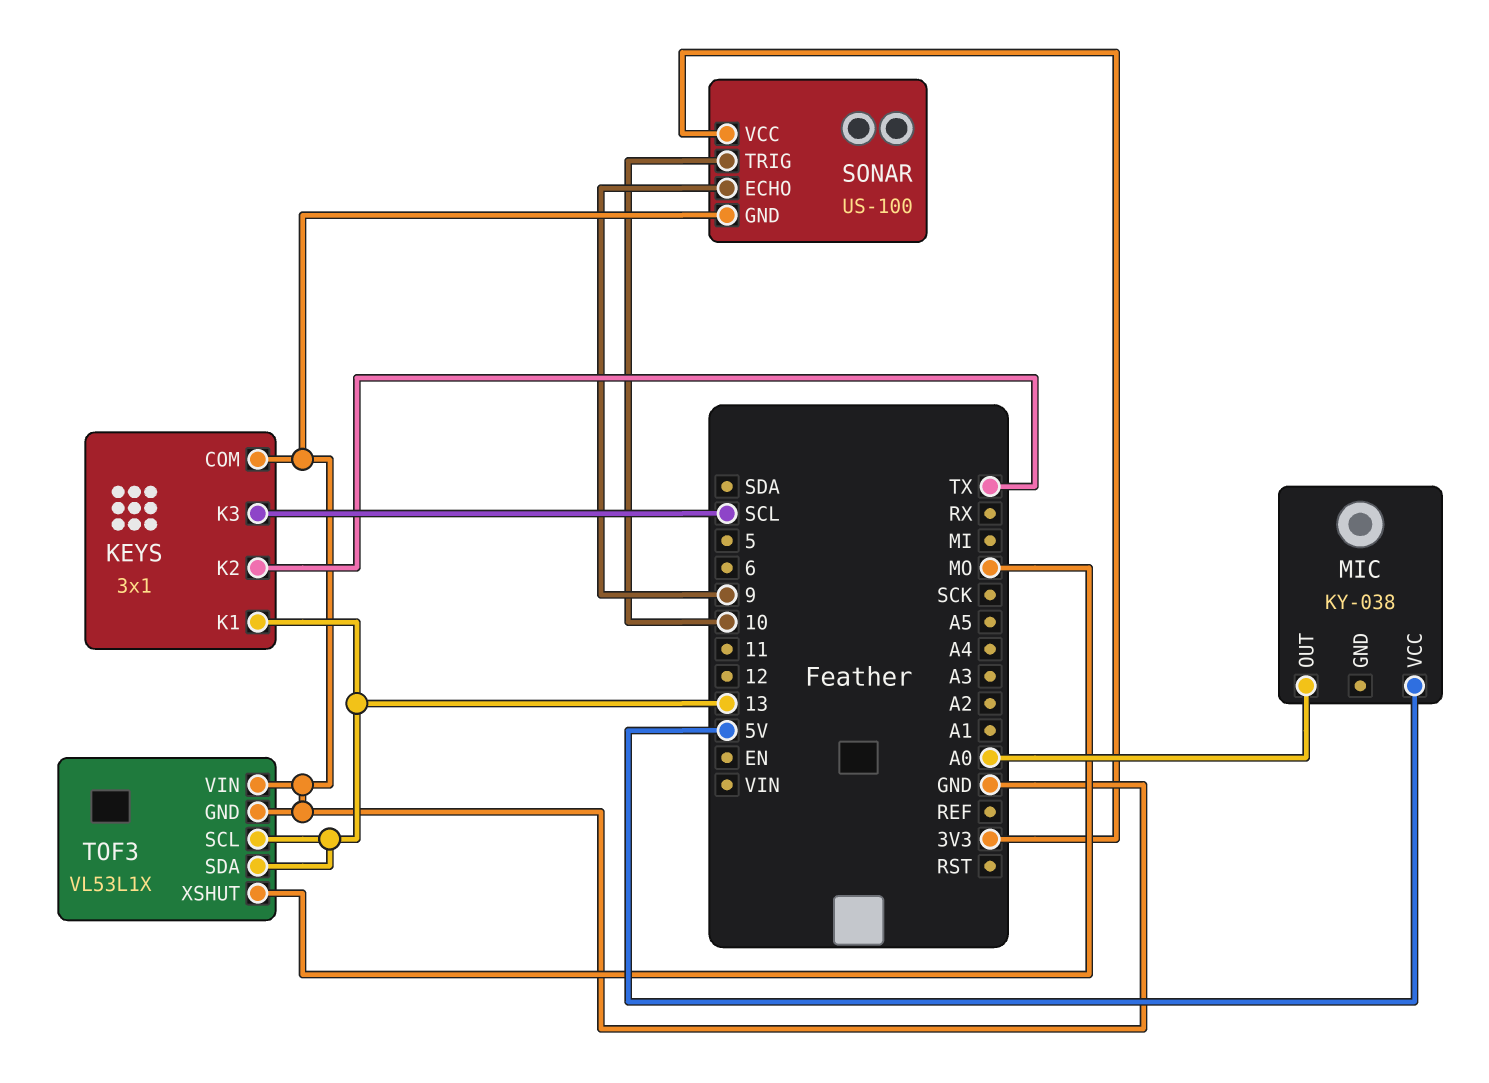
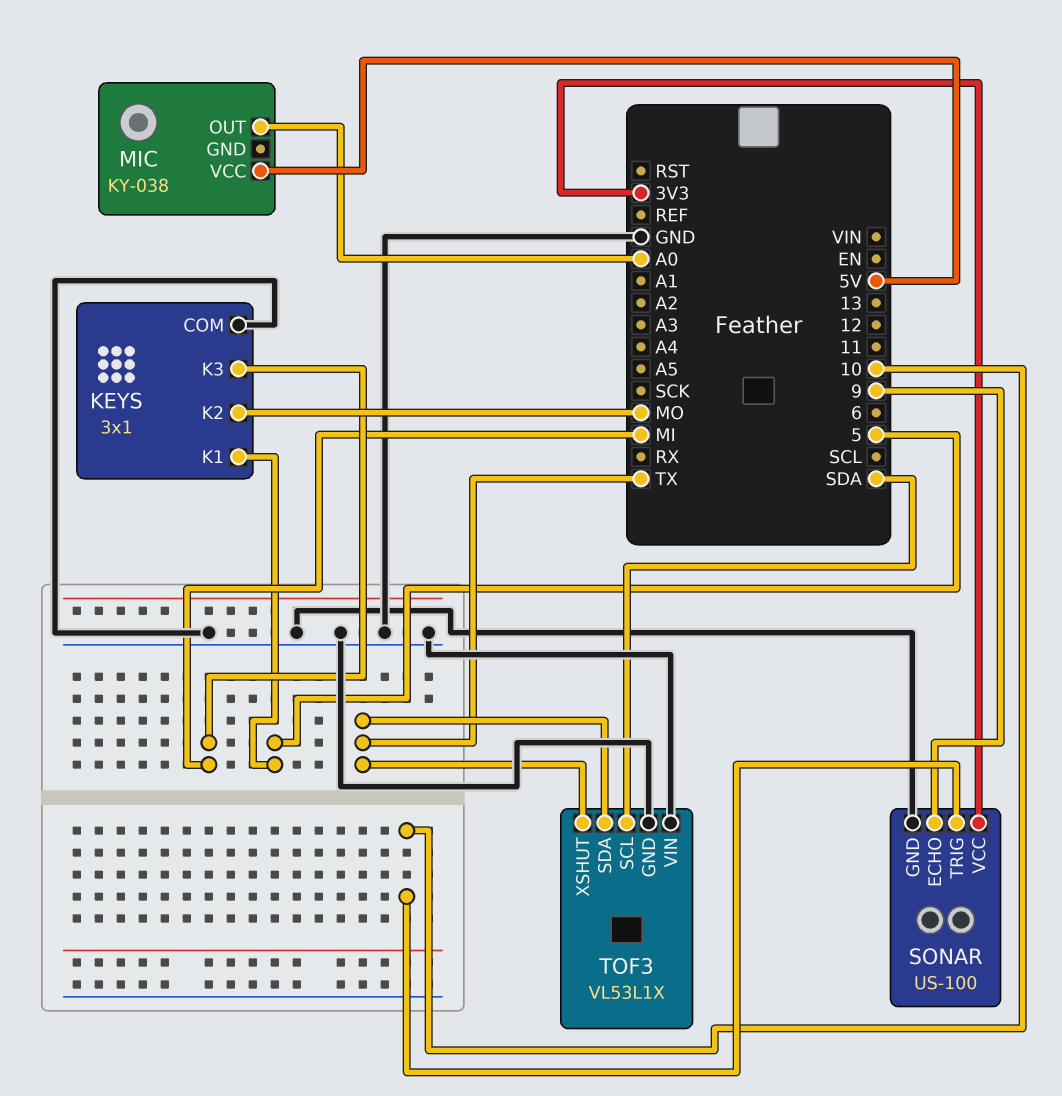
KEYS pin K1: 13 -> 5
KEYS pin K2: TX -> MO
KEYS pin K3: SCL -> MI
TOF3 pin SCL: 13 -> SDA
TOF3 pin SDA: 13 -> TX
TOF3 pin XSHUT: MO -> TX

